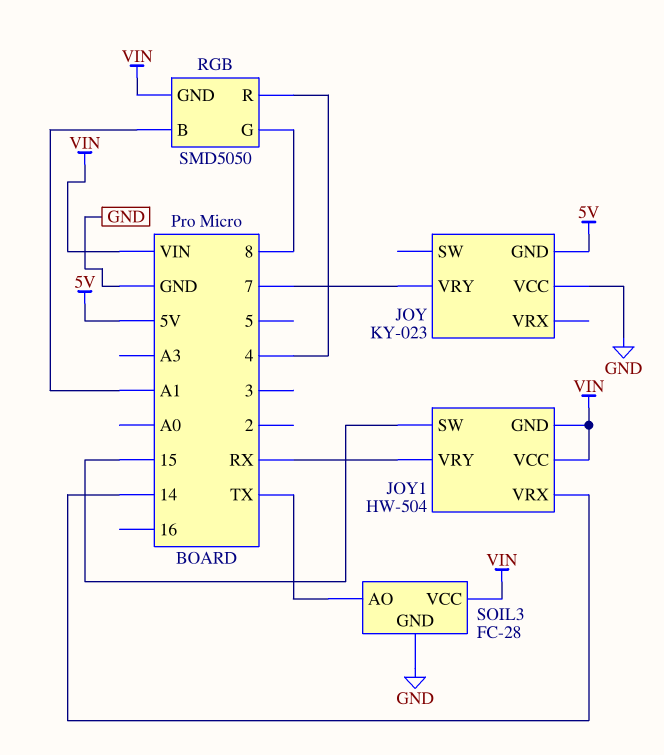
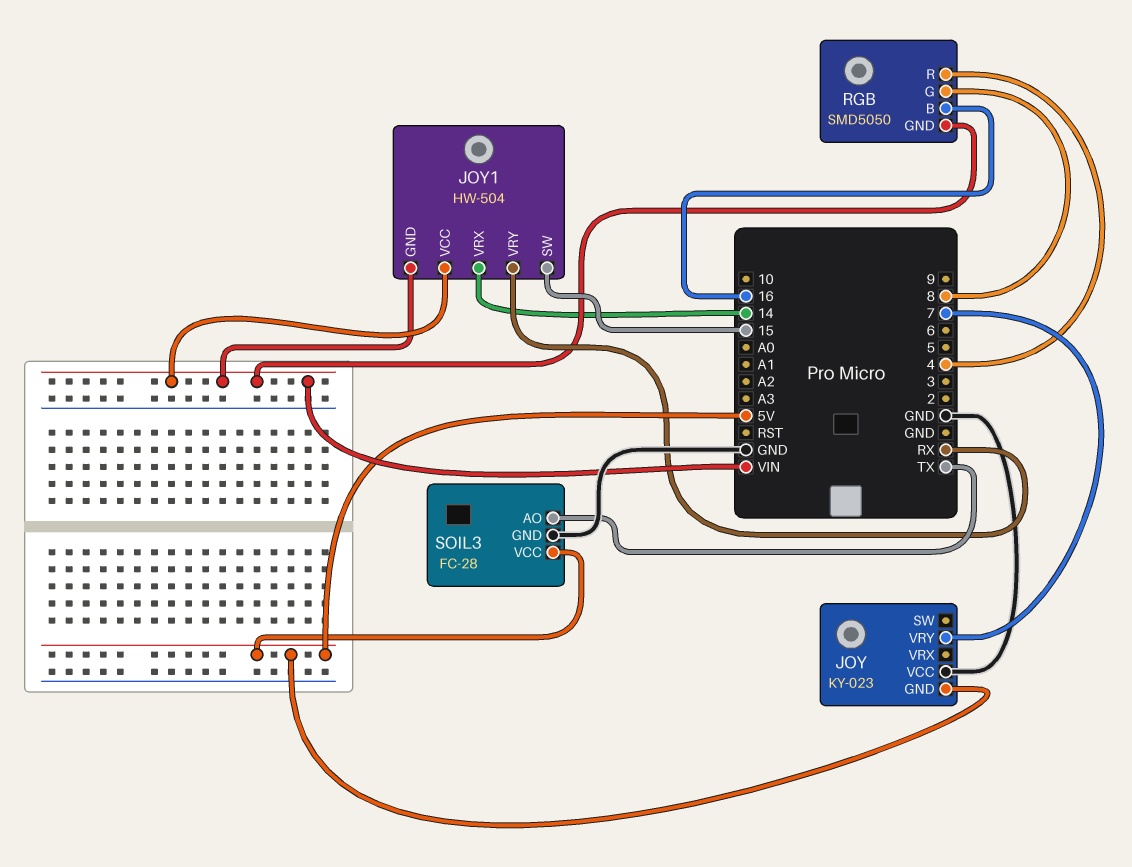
RGB pin B: A1 -> 16
SOIL3 pin VCC: VIN -> 5V

